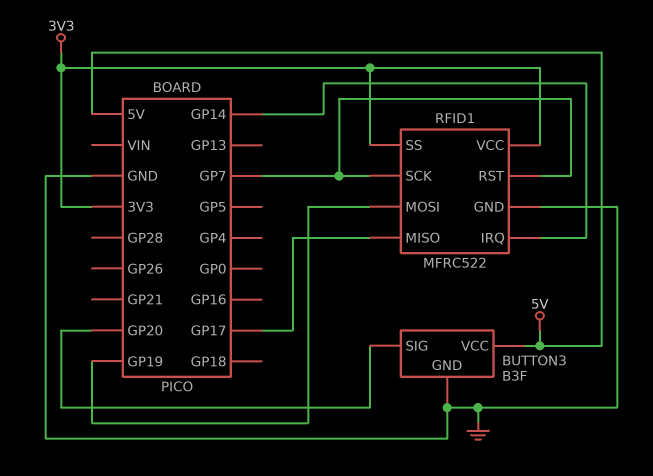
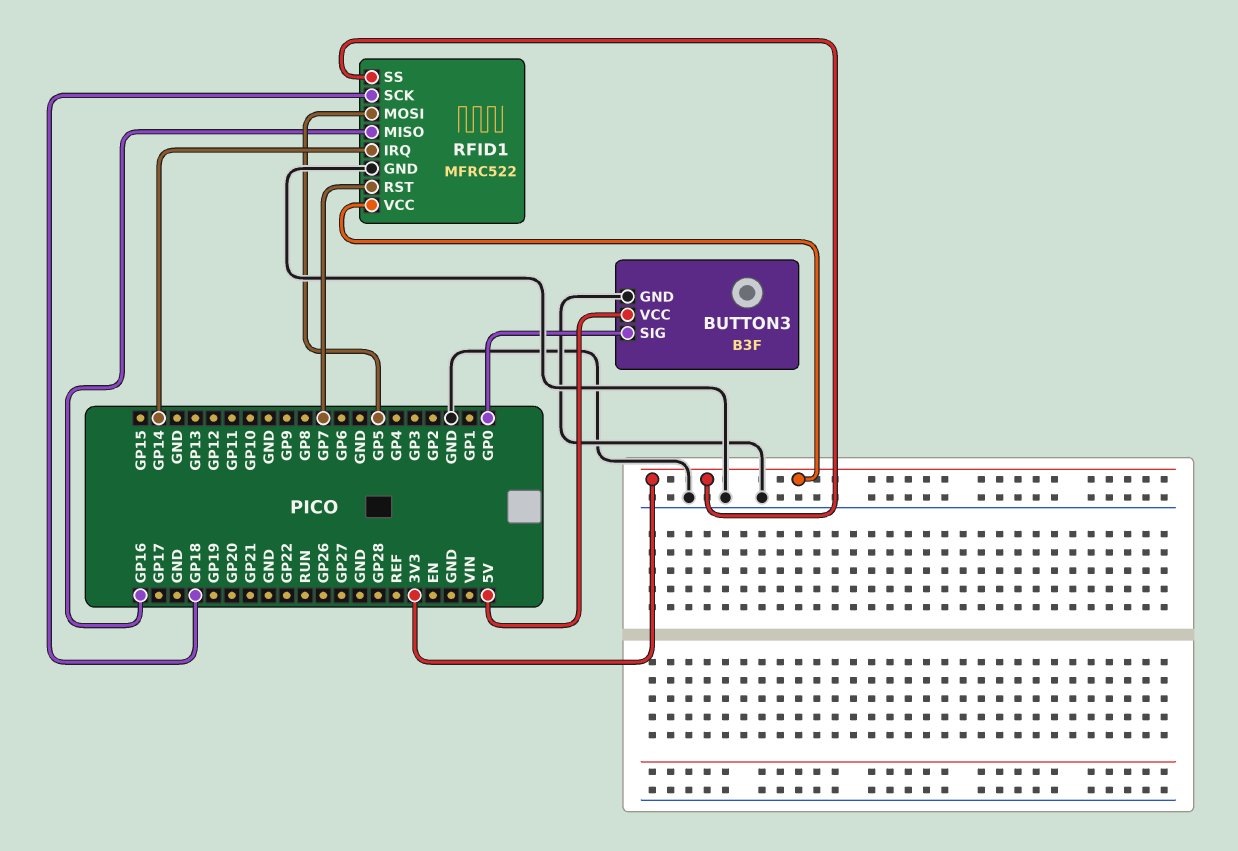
BUTTON3 pin SIG: GP20 -> GP0
RFID1 pin MISO: GP17 -> GP16
RFID1 pin MOSI: GP19 -> GP5
RFID1 pin SCK: GP7 -> GP18

